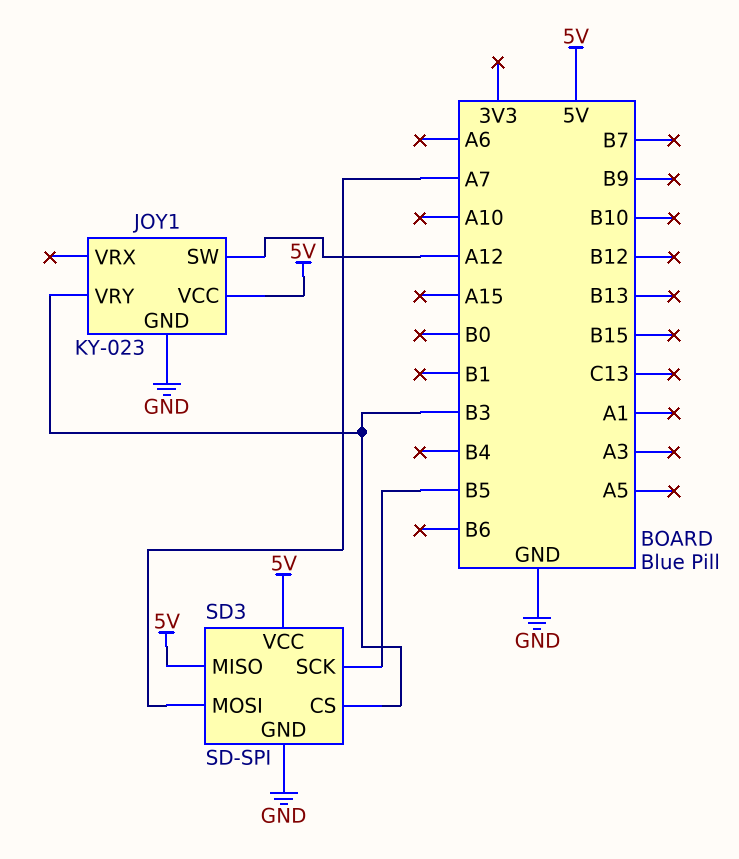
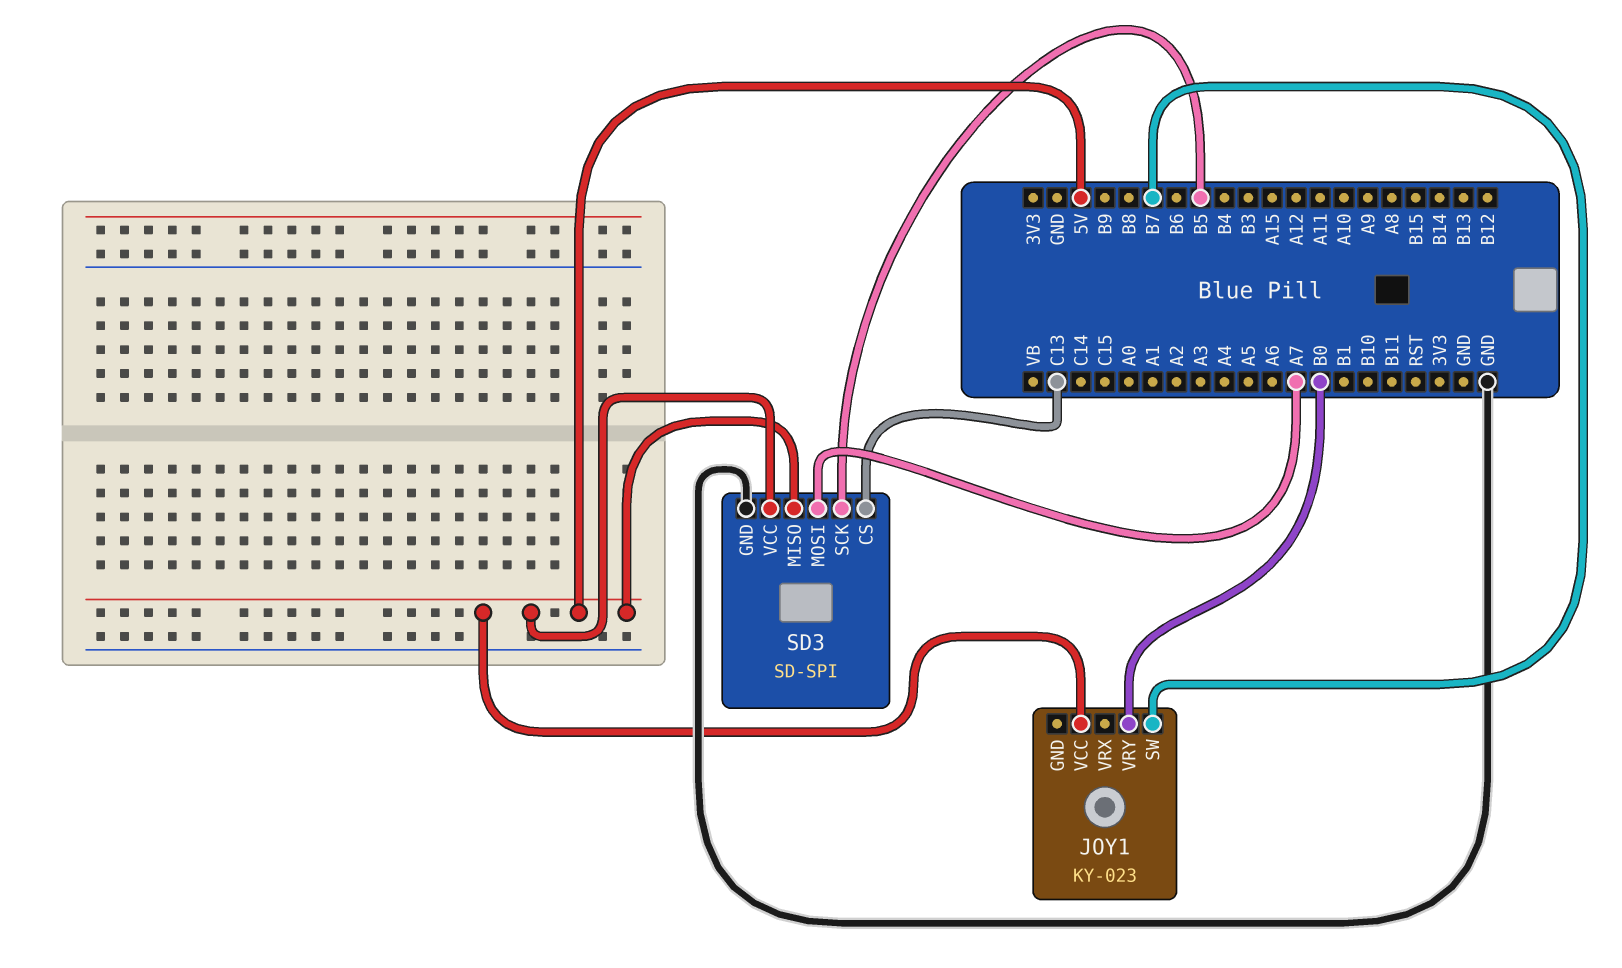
JOY1 pin GND: GND -> none
JOY1 pin SW: A12 -> B7
JOY1 pin VRY: B3 -> B0
SD3 pin CS: B3 -> C13

